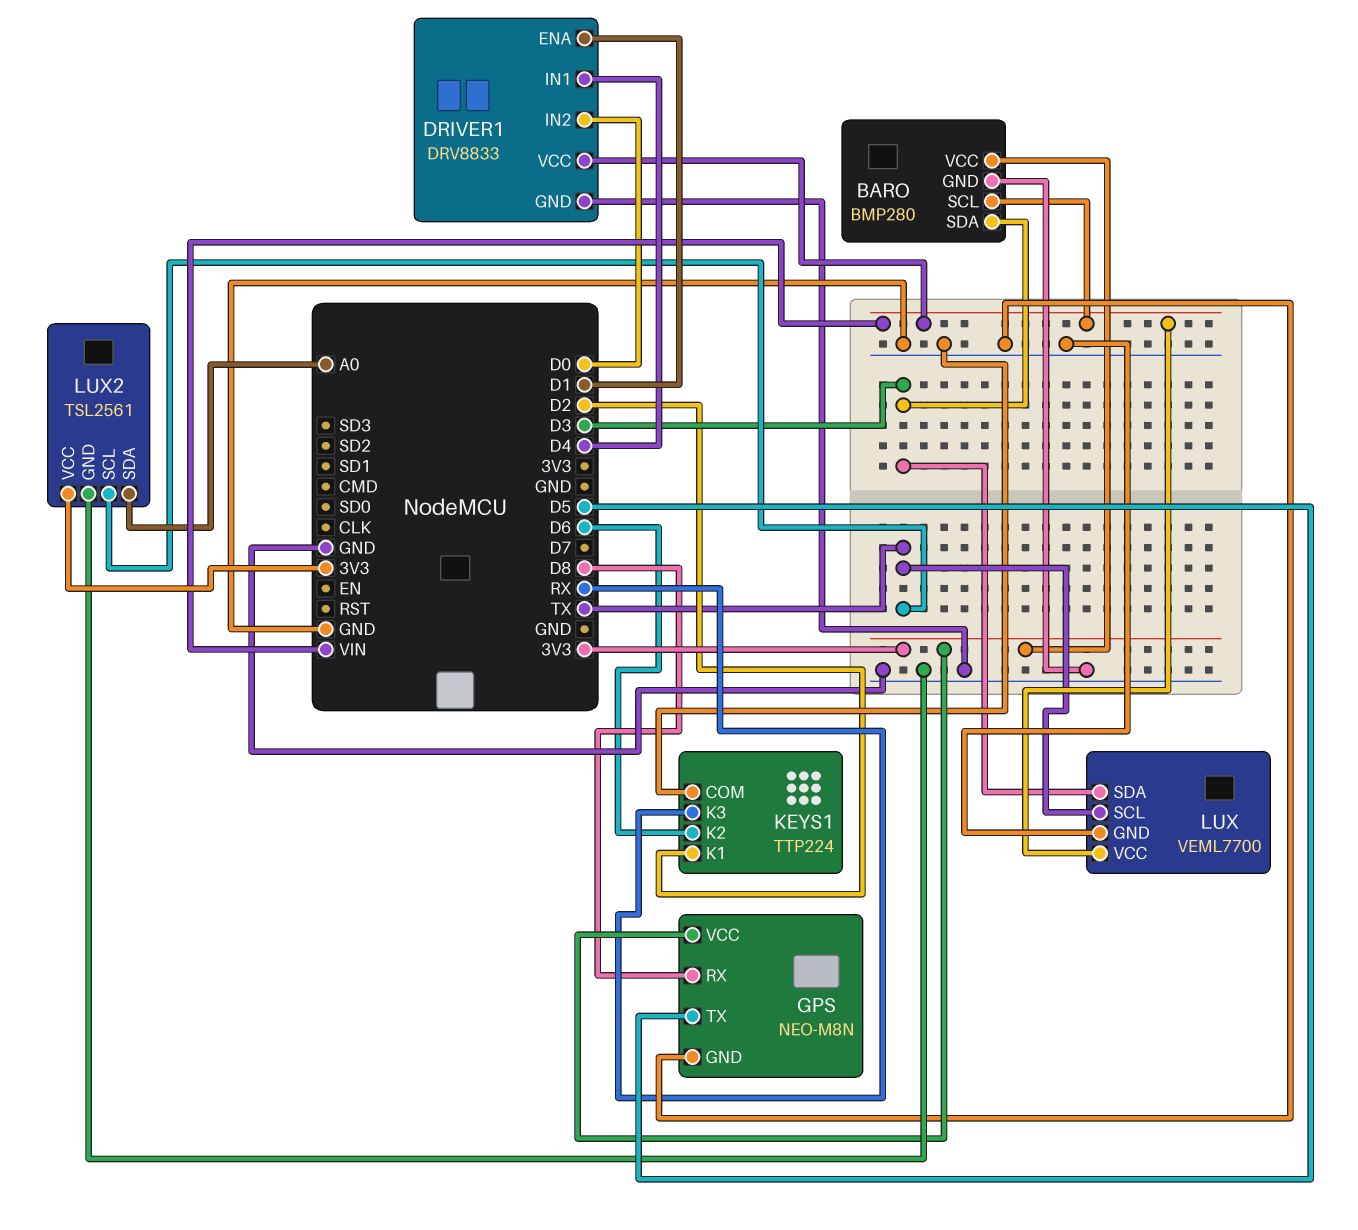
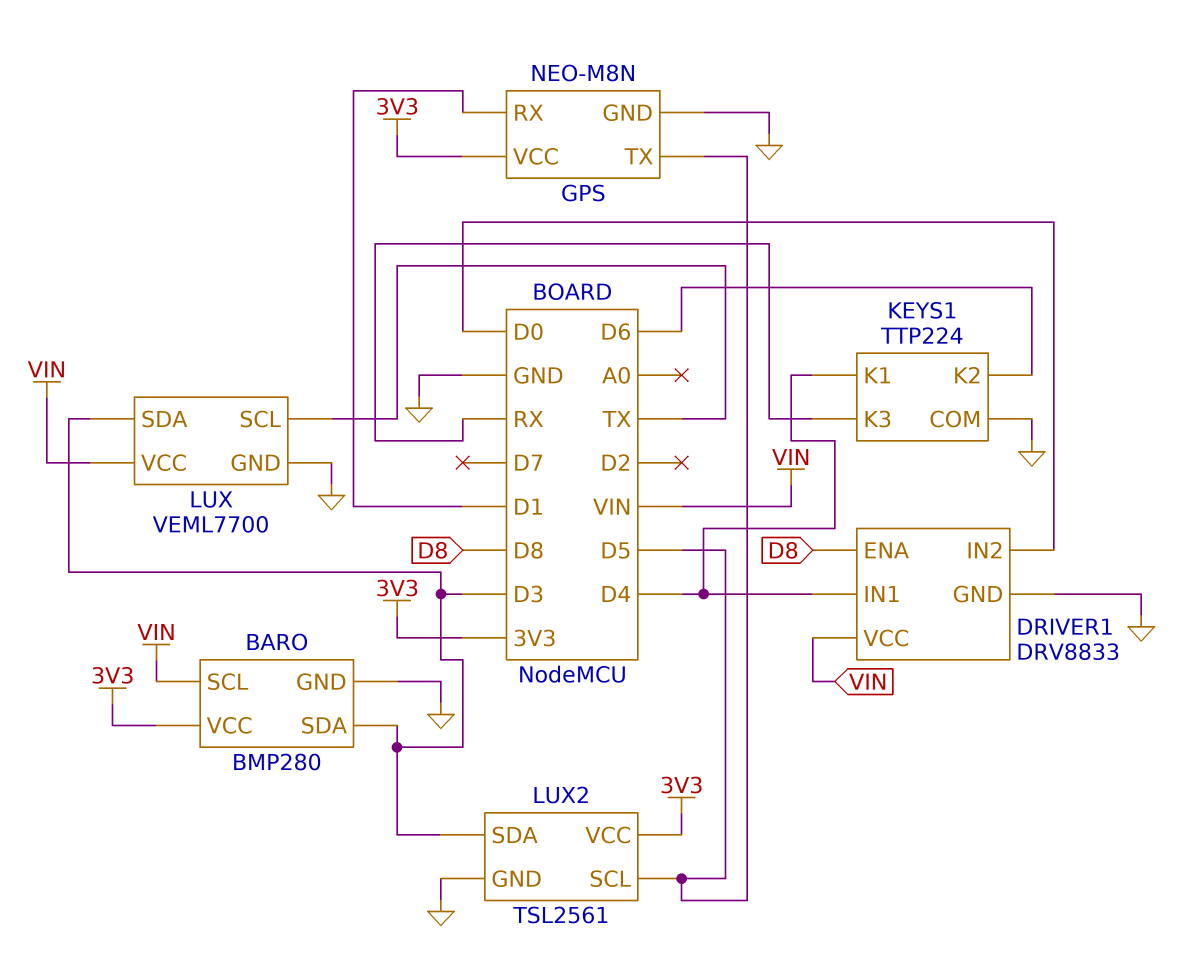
DRIVER1 pin ENA: D1 -> D8
GPS pin RX: D8 -> D1
KEYS1 pin K1: D2 -> D4
LUX2 pin SCL: TX -> D5
LUX2 pin SDA: A0 -> D3

